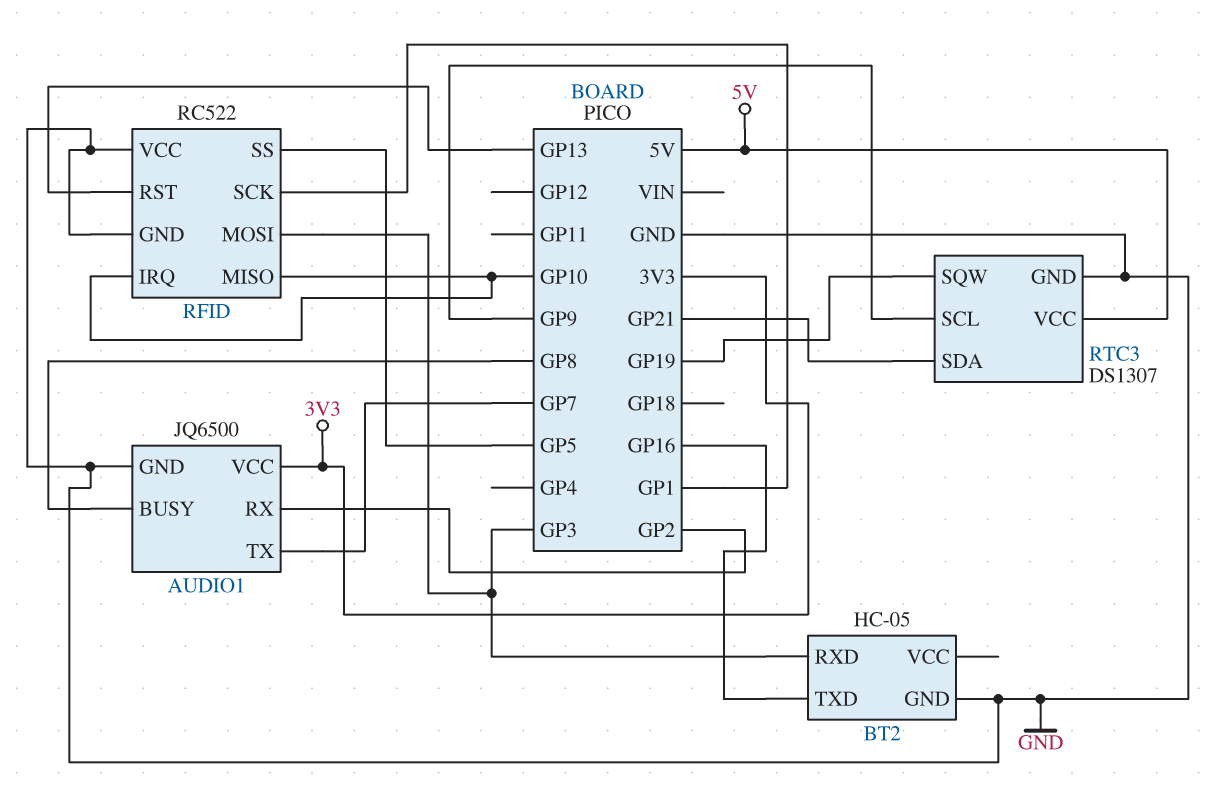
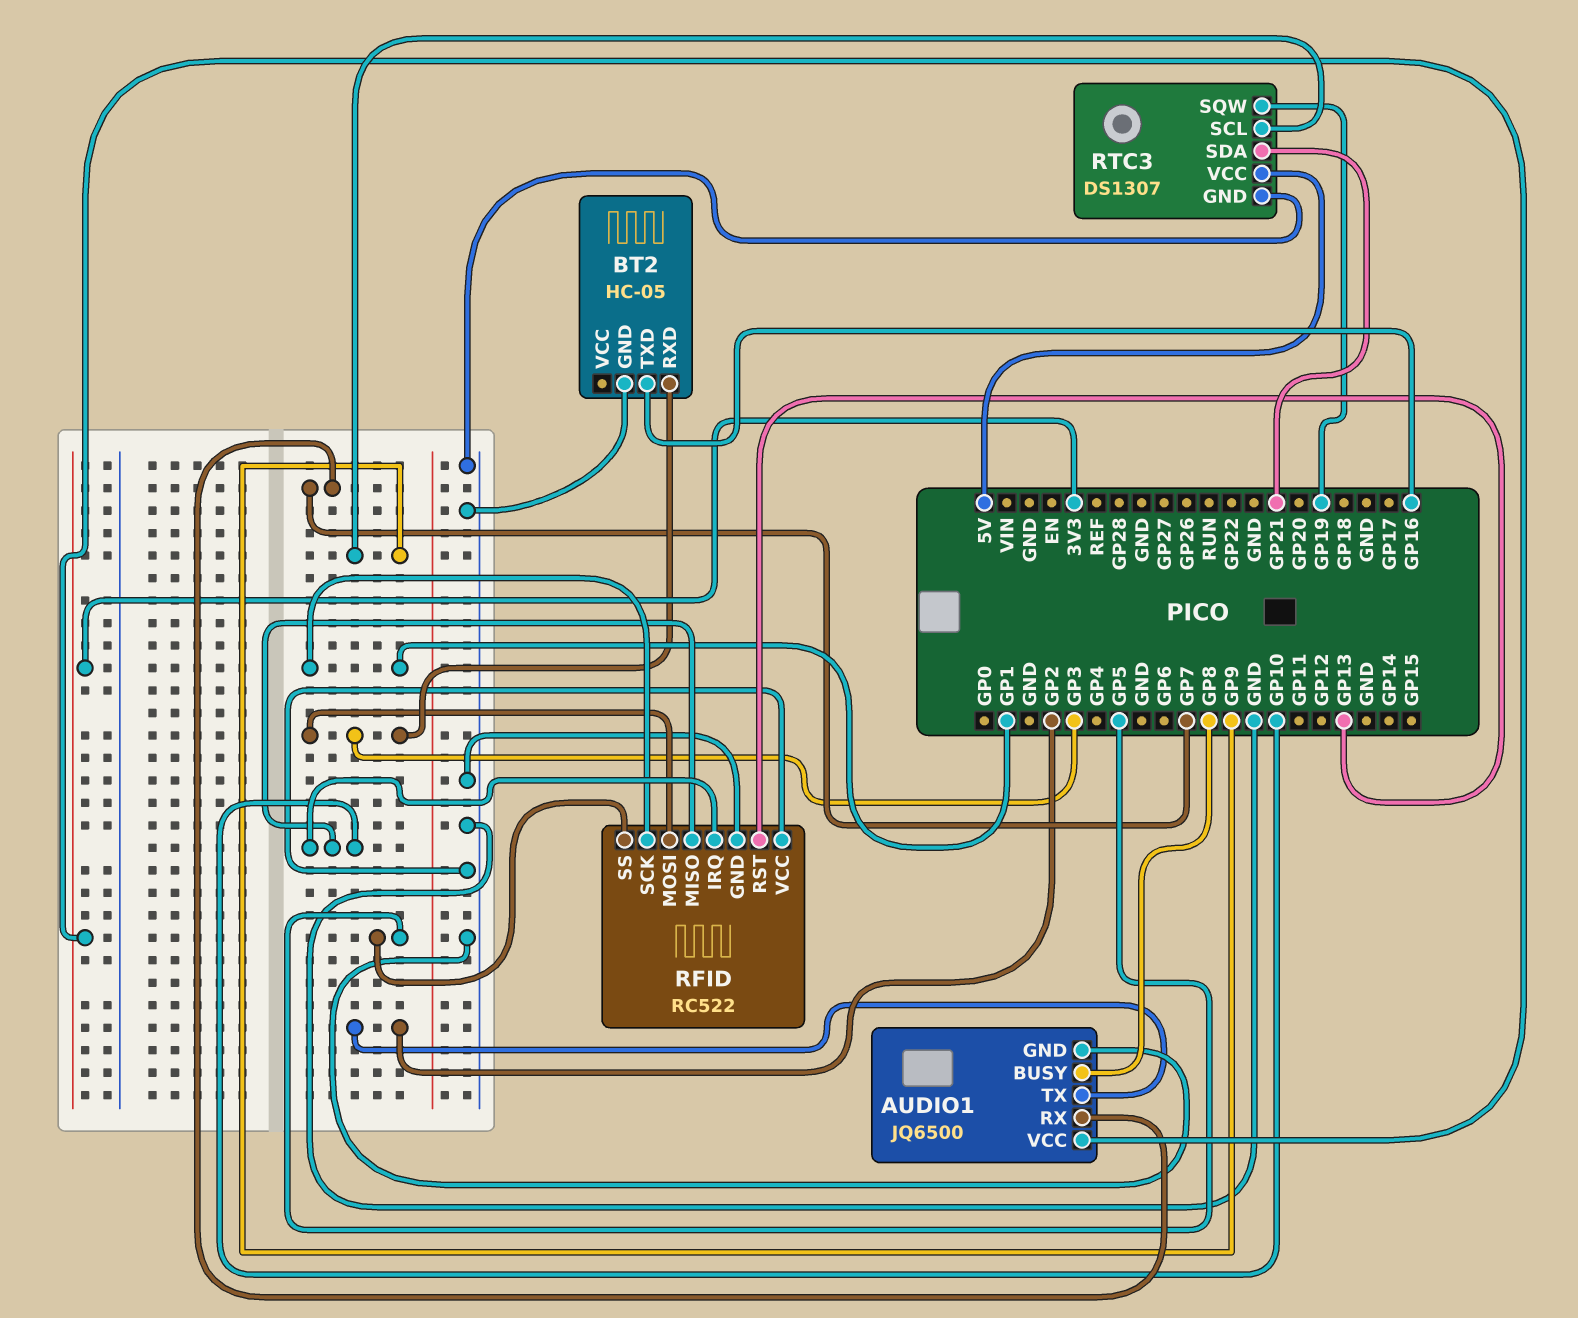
AUDIO1 pin RX: GP2 -> GP7
AUDIO1 pin TX: GP7 -> GP2

